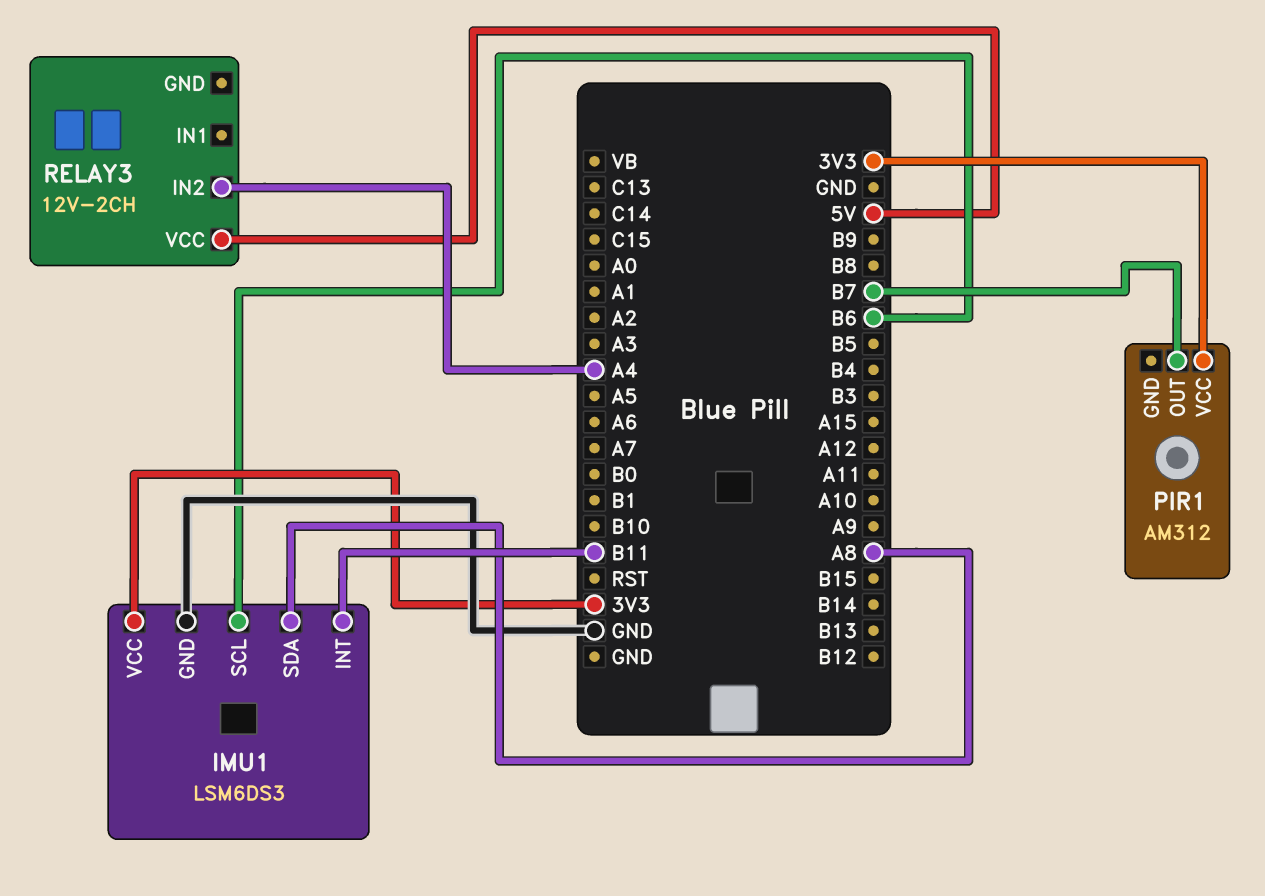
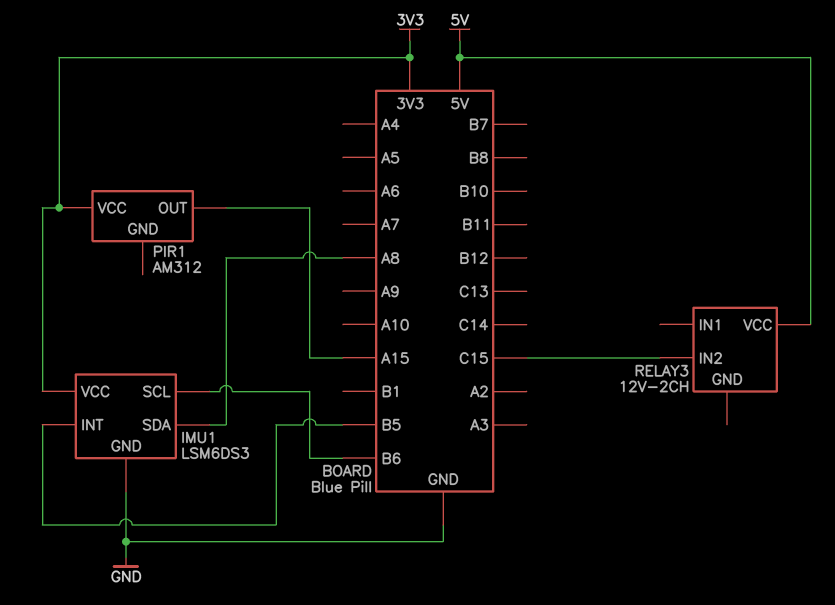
IMU1 pin INT: B11 -> B5
PIR1 pin OUT: B7 -> A15
RELAY3 pin IN2: A4 -> C15

